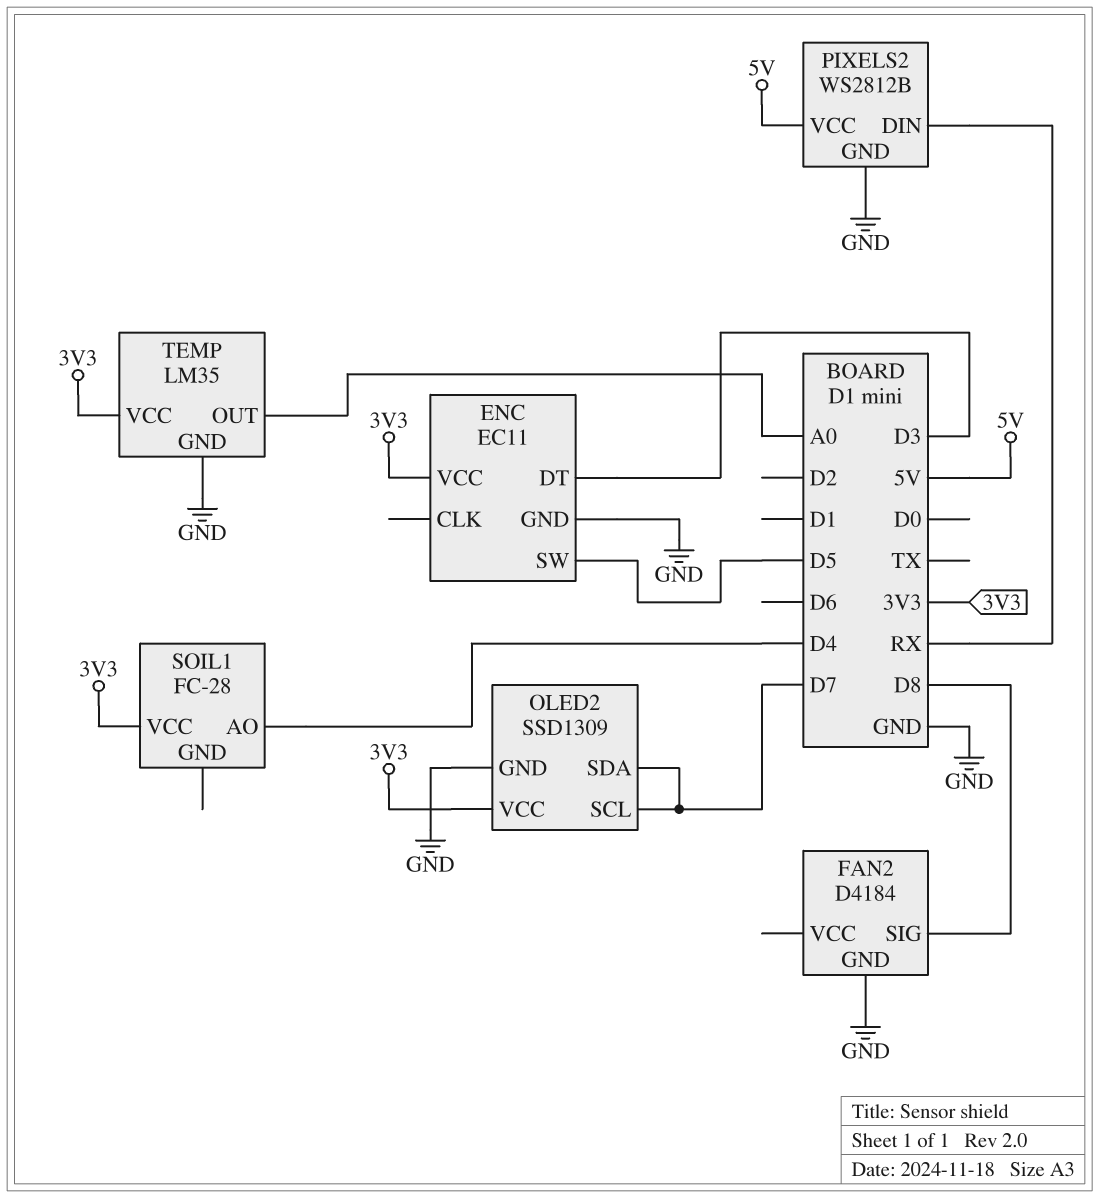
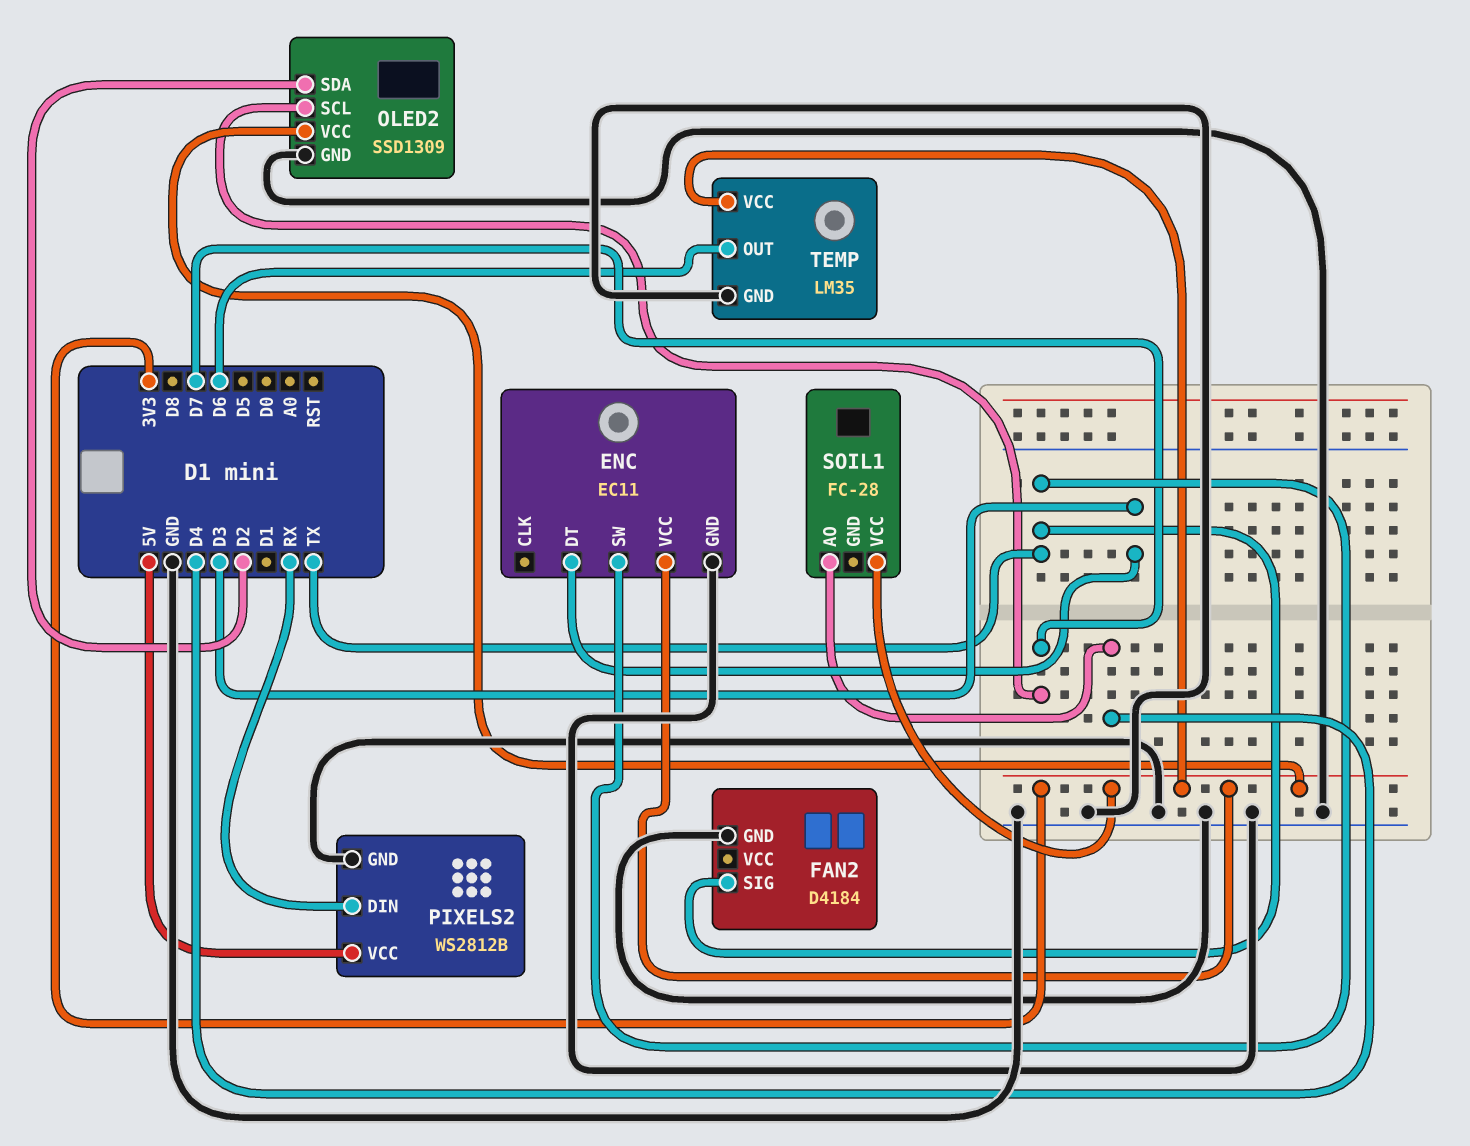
ENC pin SW: D5 -> TX
FAN2 pin SIG: D8 -> TX
OLED2 pin SDA: D7 -> D2
TEMP pin OUT: A0 -> D6

